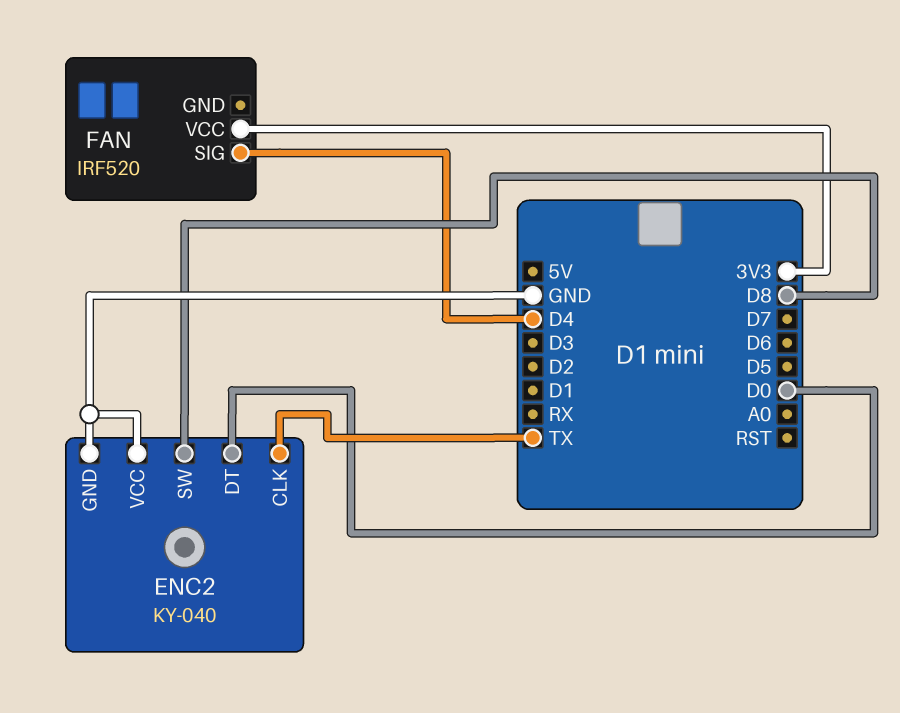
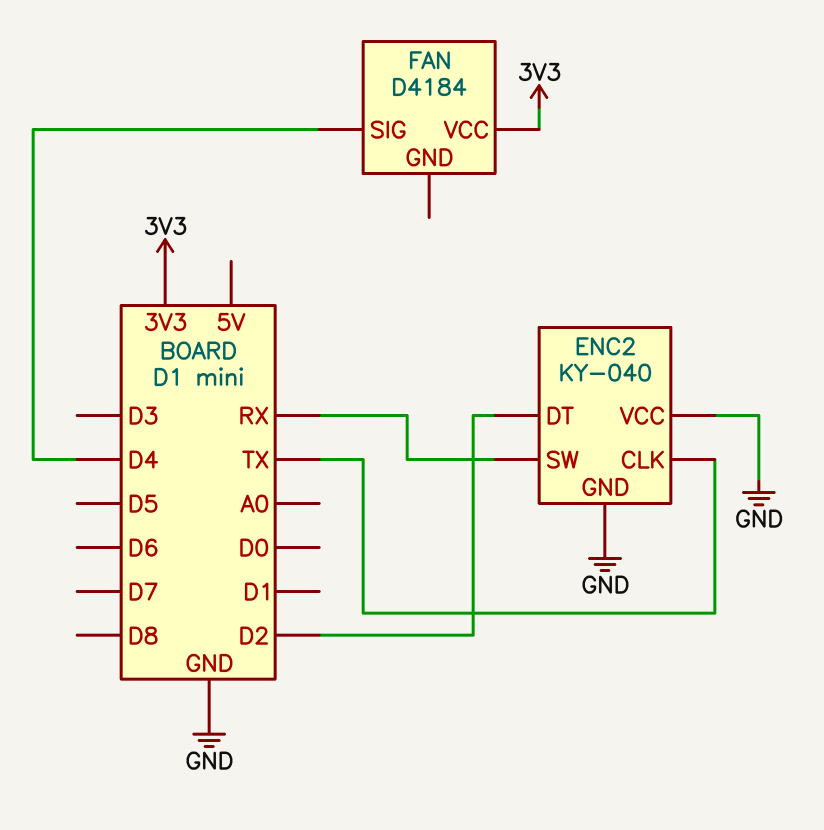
ENC2 pin DT: D0 -> D2
ENC2 pin SW: D8 -> RX
FAN: IRF520 -> D4184

